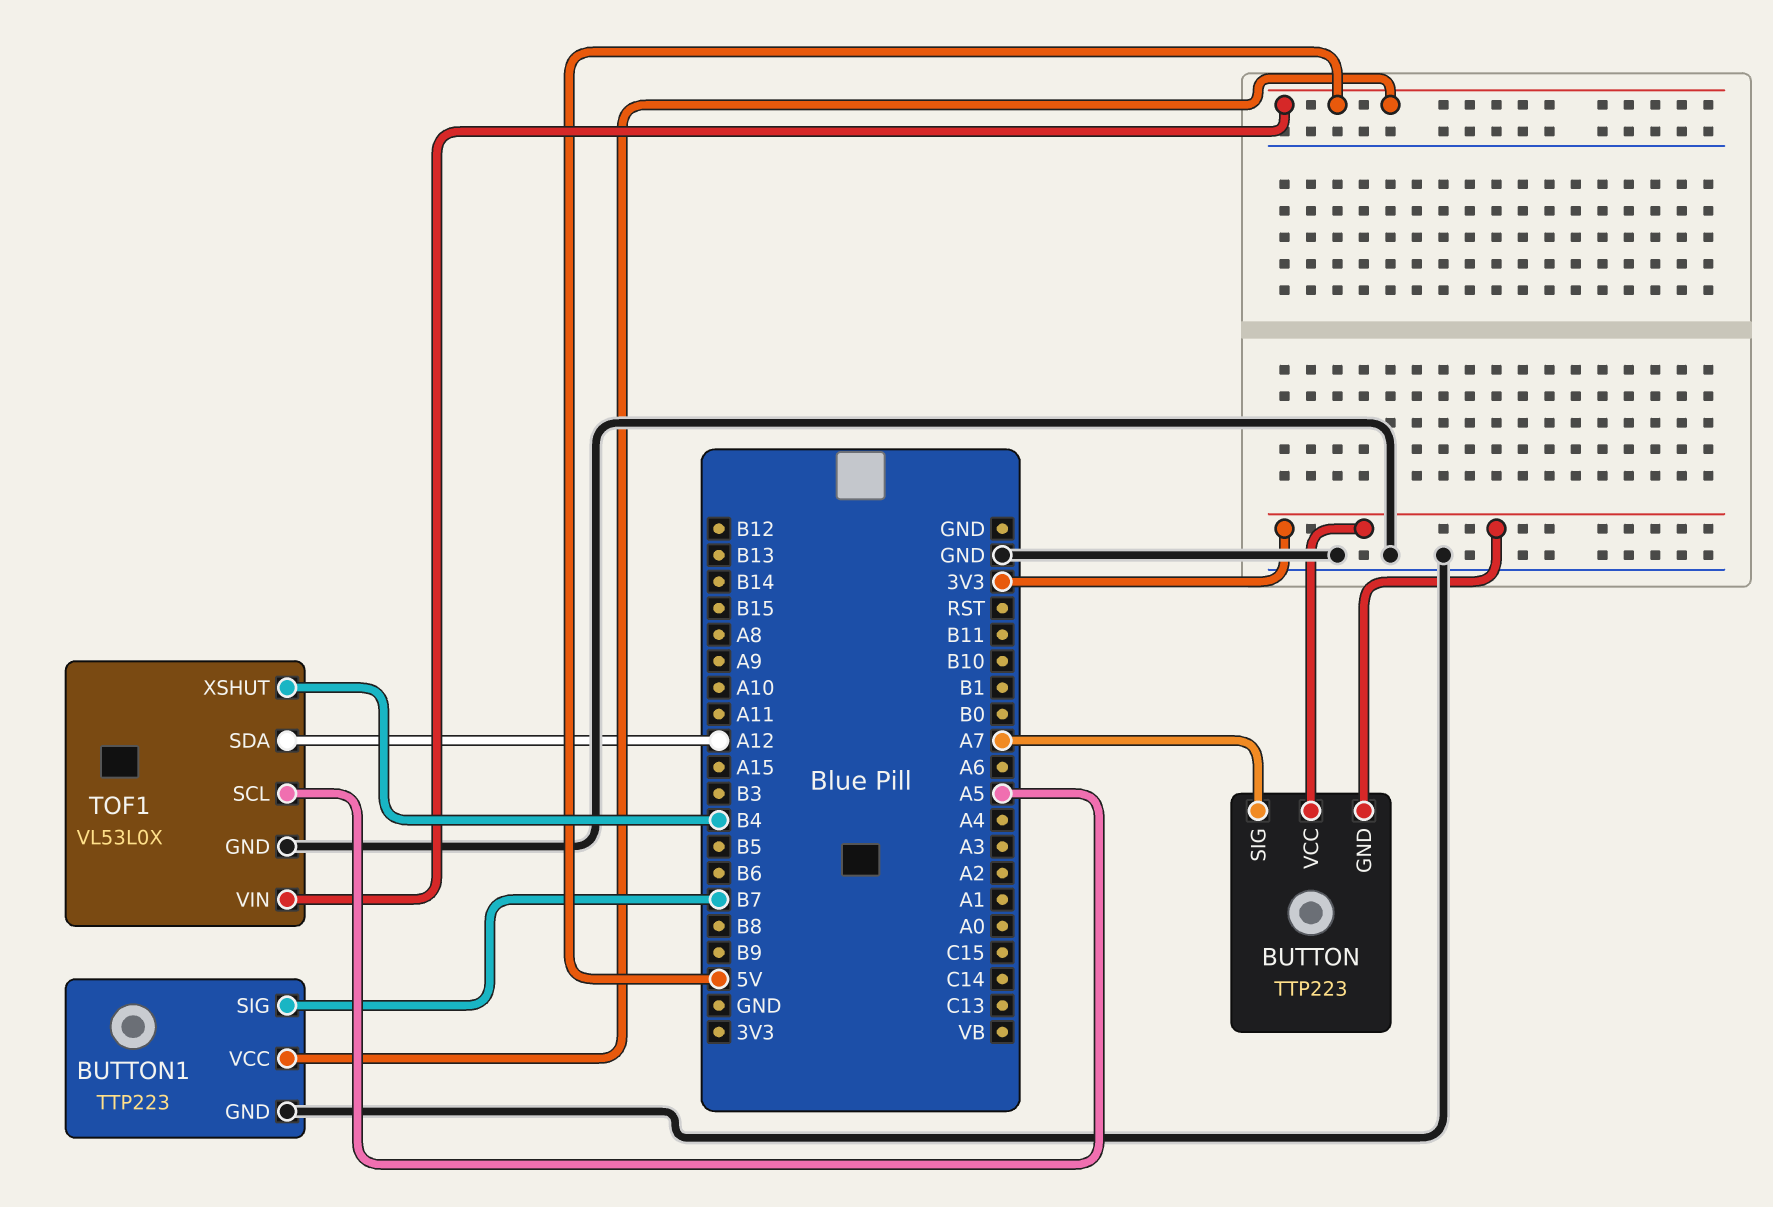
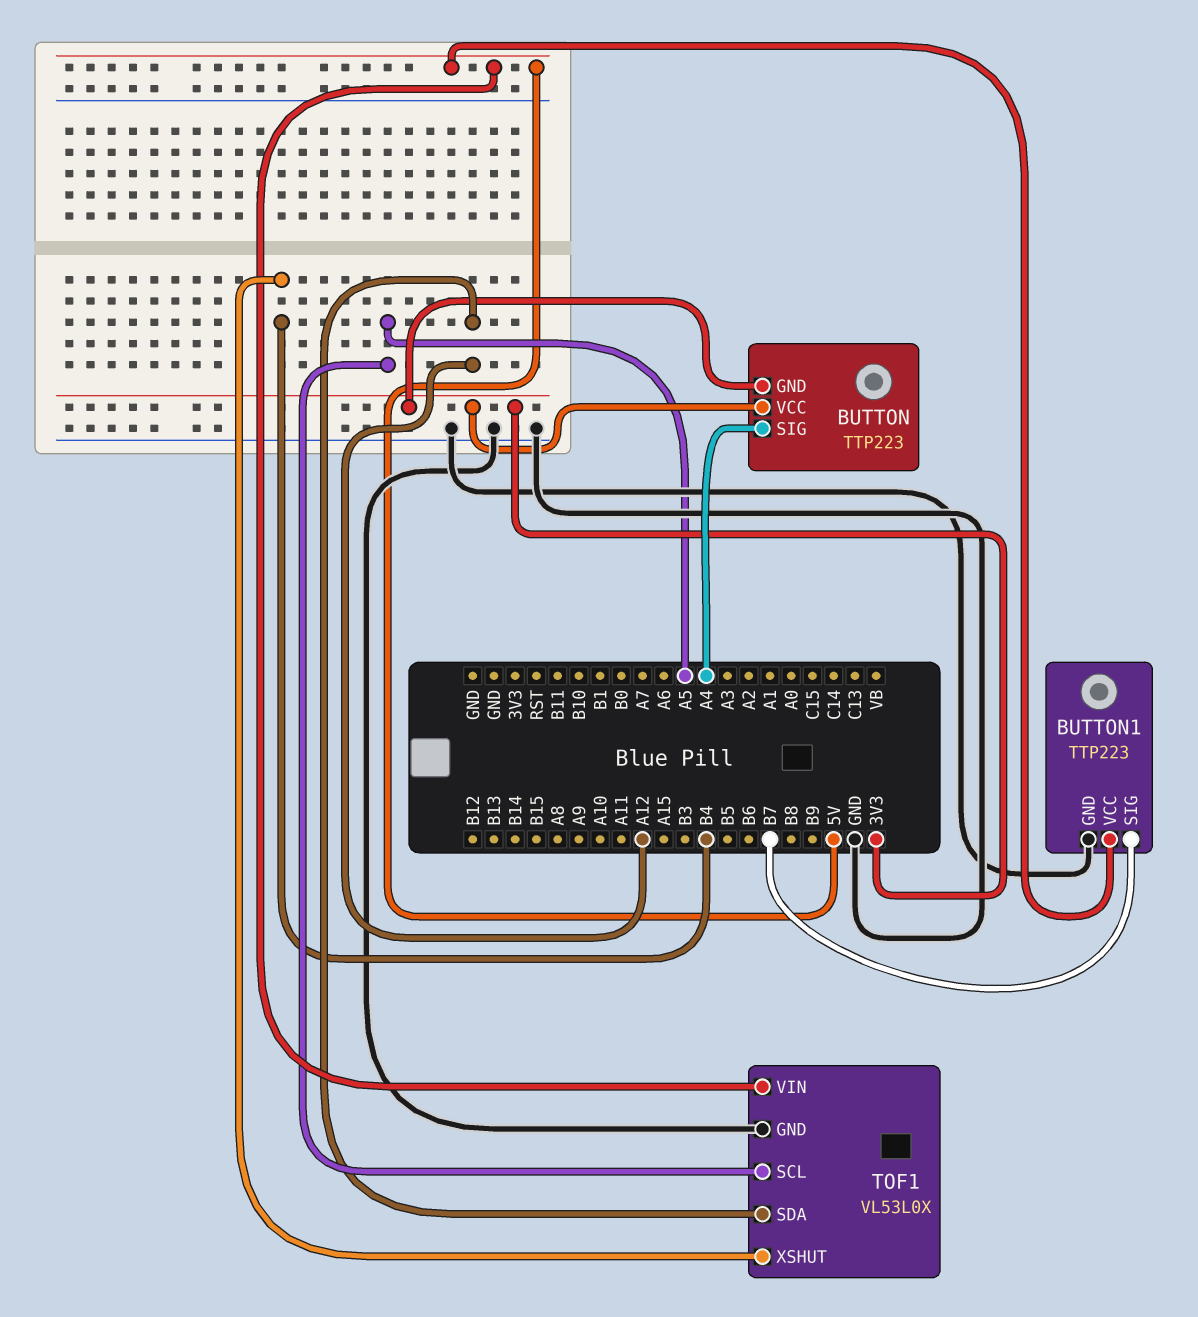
BUTTON pin SIG: A7 -> A4

